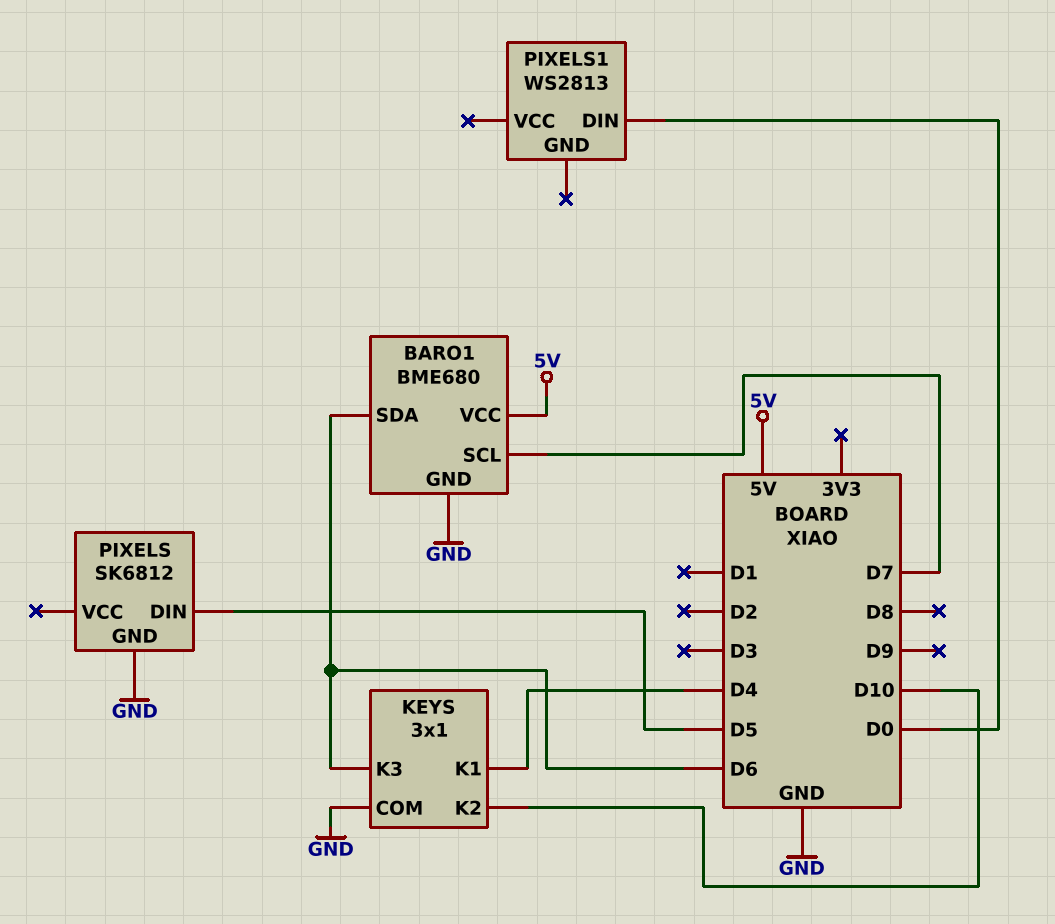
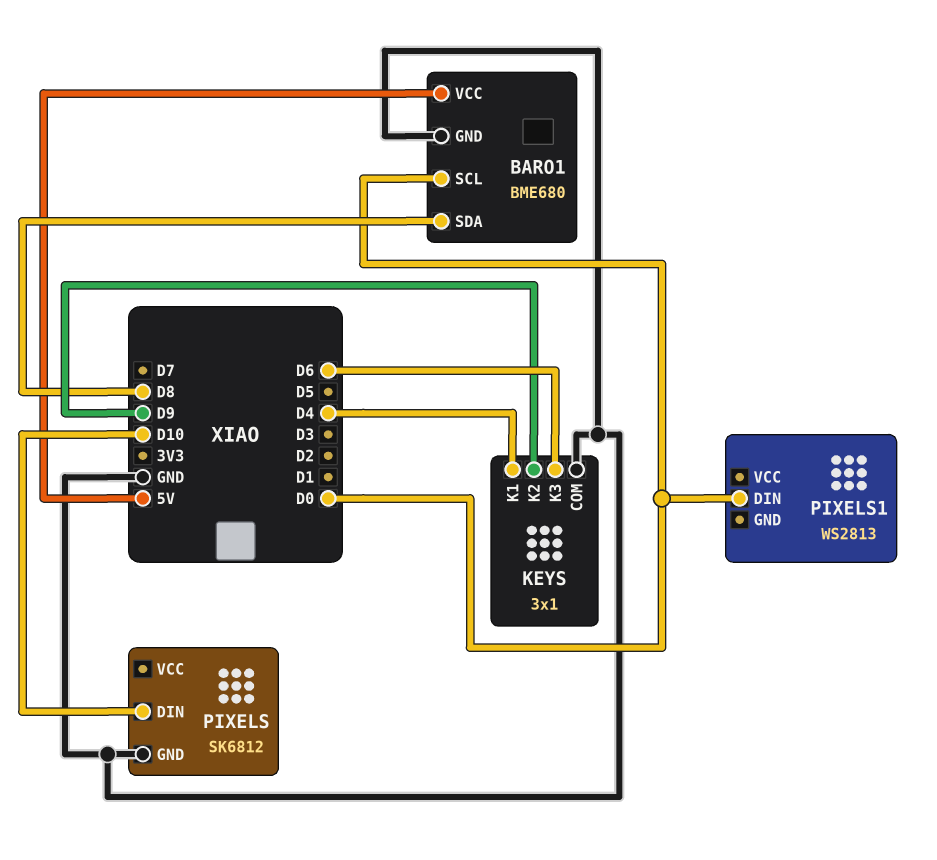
BARO1 pin SCL: D7 -> D0
BARO1 pin SDA: D6 -> D8
KEYS pin K2: D10 -> D9
PIXELS pin DIN: D5 -> D10

